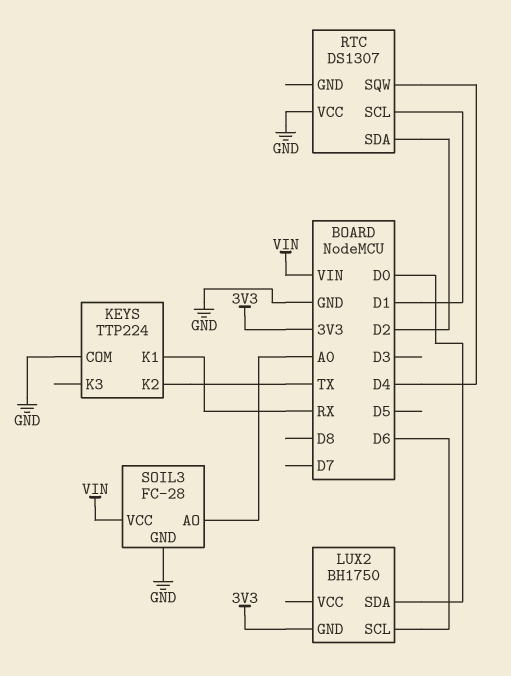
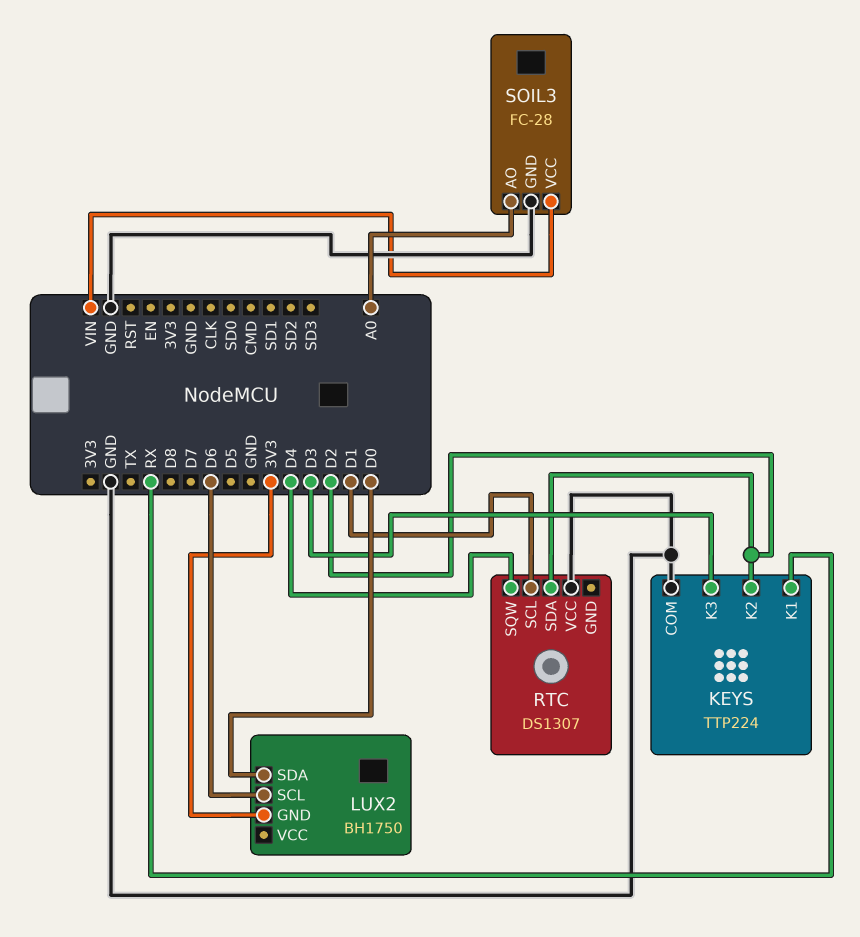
KEYS pin K2: TX -> D2
KEYS pin K3: none -> D3

